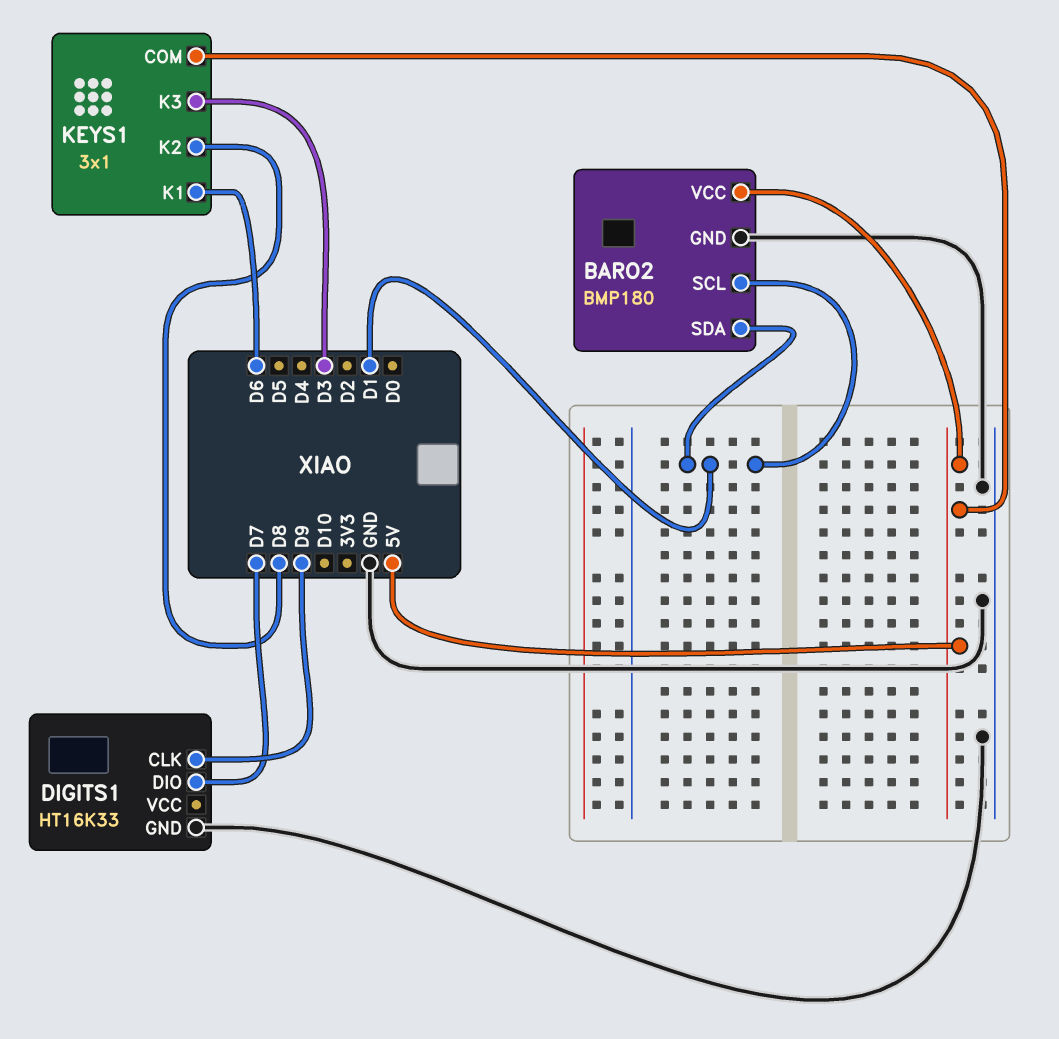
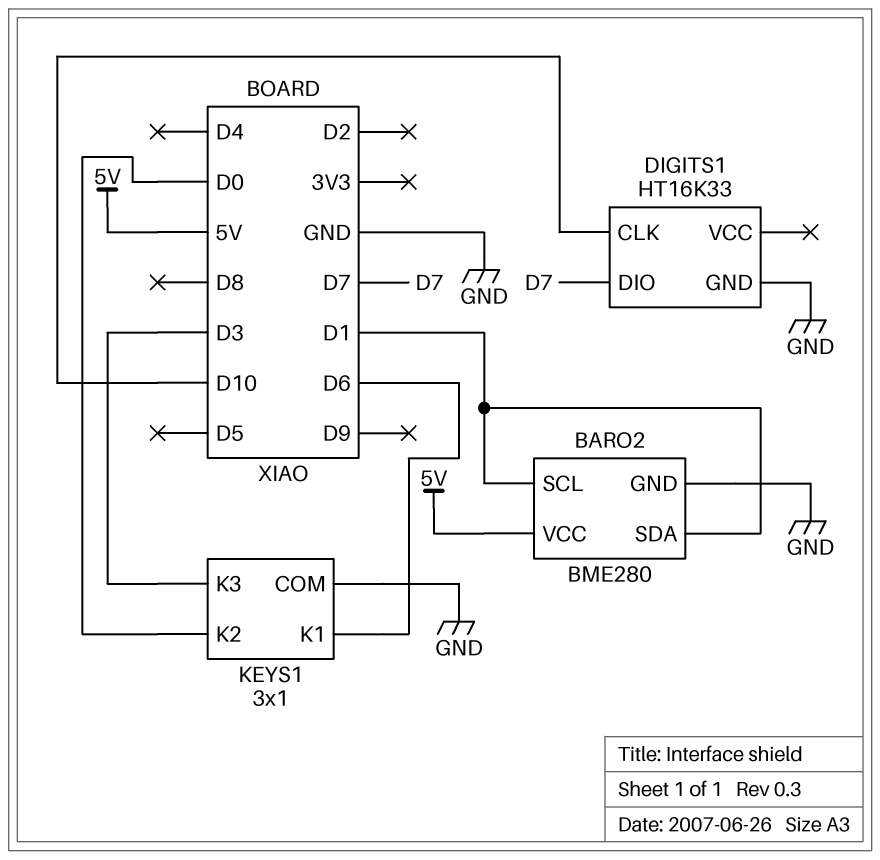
BARO2: BMP180 -> BME280
DIGITS1 pin CLK: D9 -> D10
KEYS1 pin COM: 5V -> GND
KEYS1 pin K2: D8 -> D0

